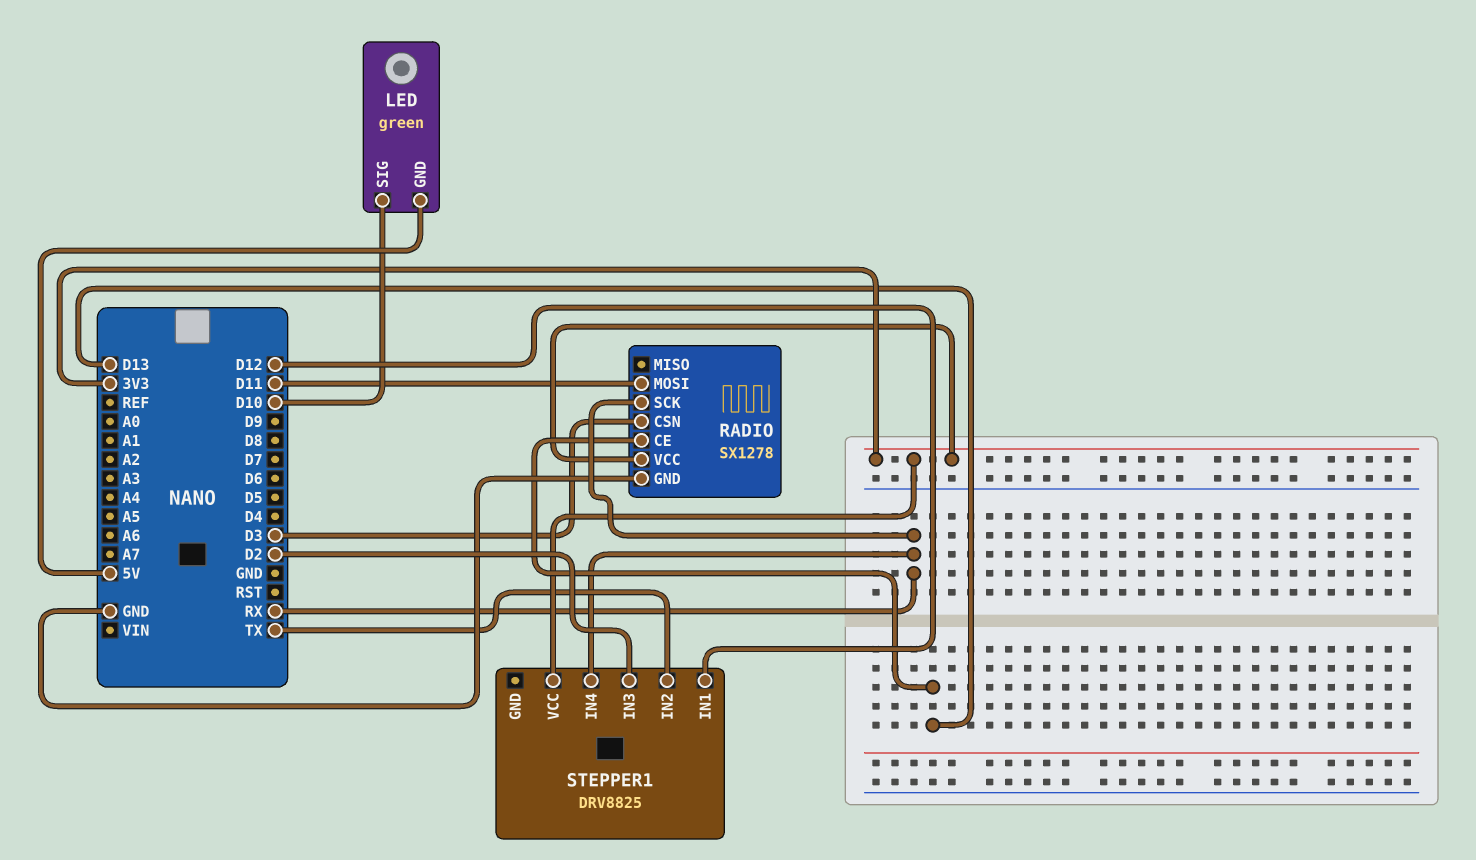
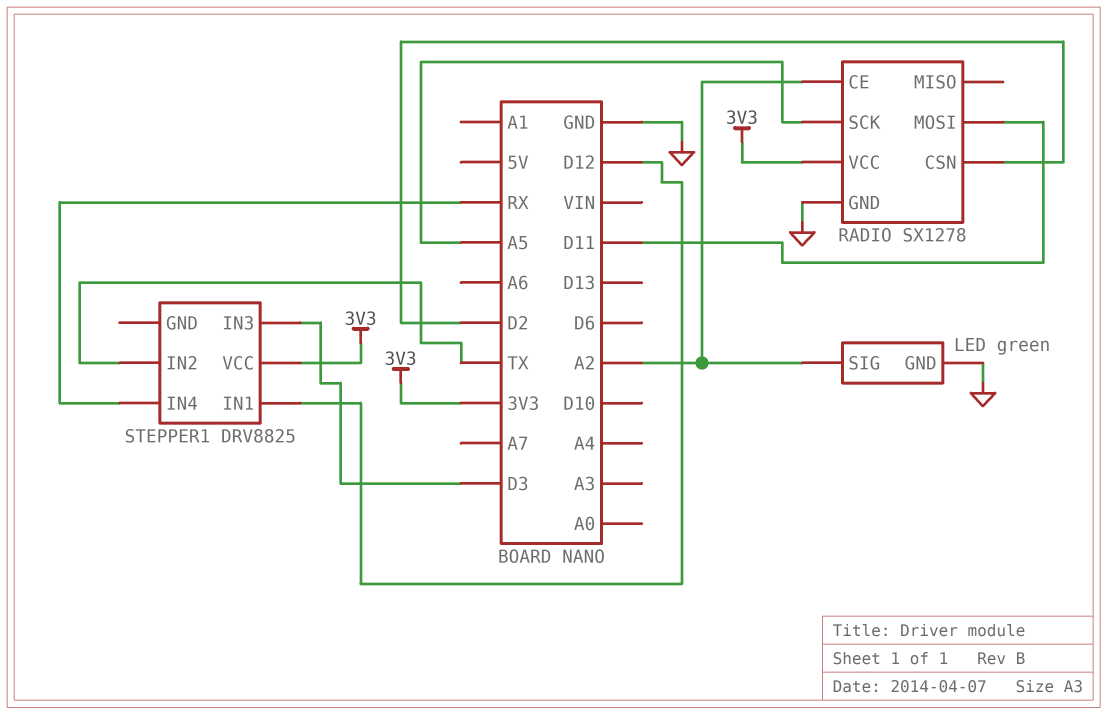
LED pin GND: 5V -> GND
LED pin SIG: D10 -> A2
RADIO pin CE: D13 -> A2
RADIO pin CSN: D3 -> D2
RADIO pin SCK: RX -> A5
STEPPER1 pin IN3: D2 -> D3

